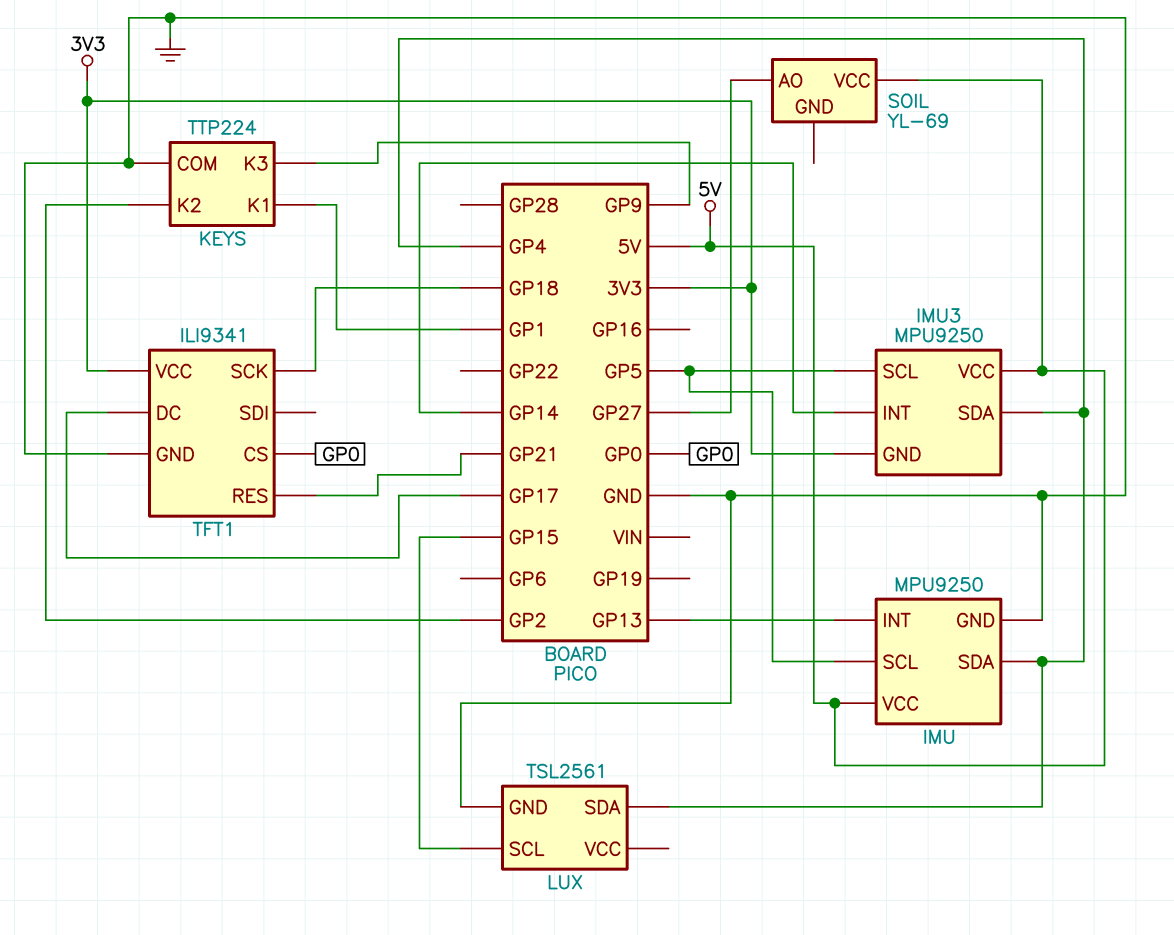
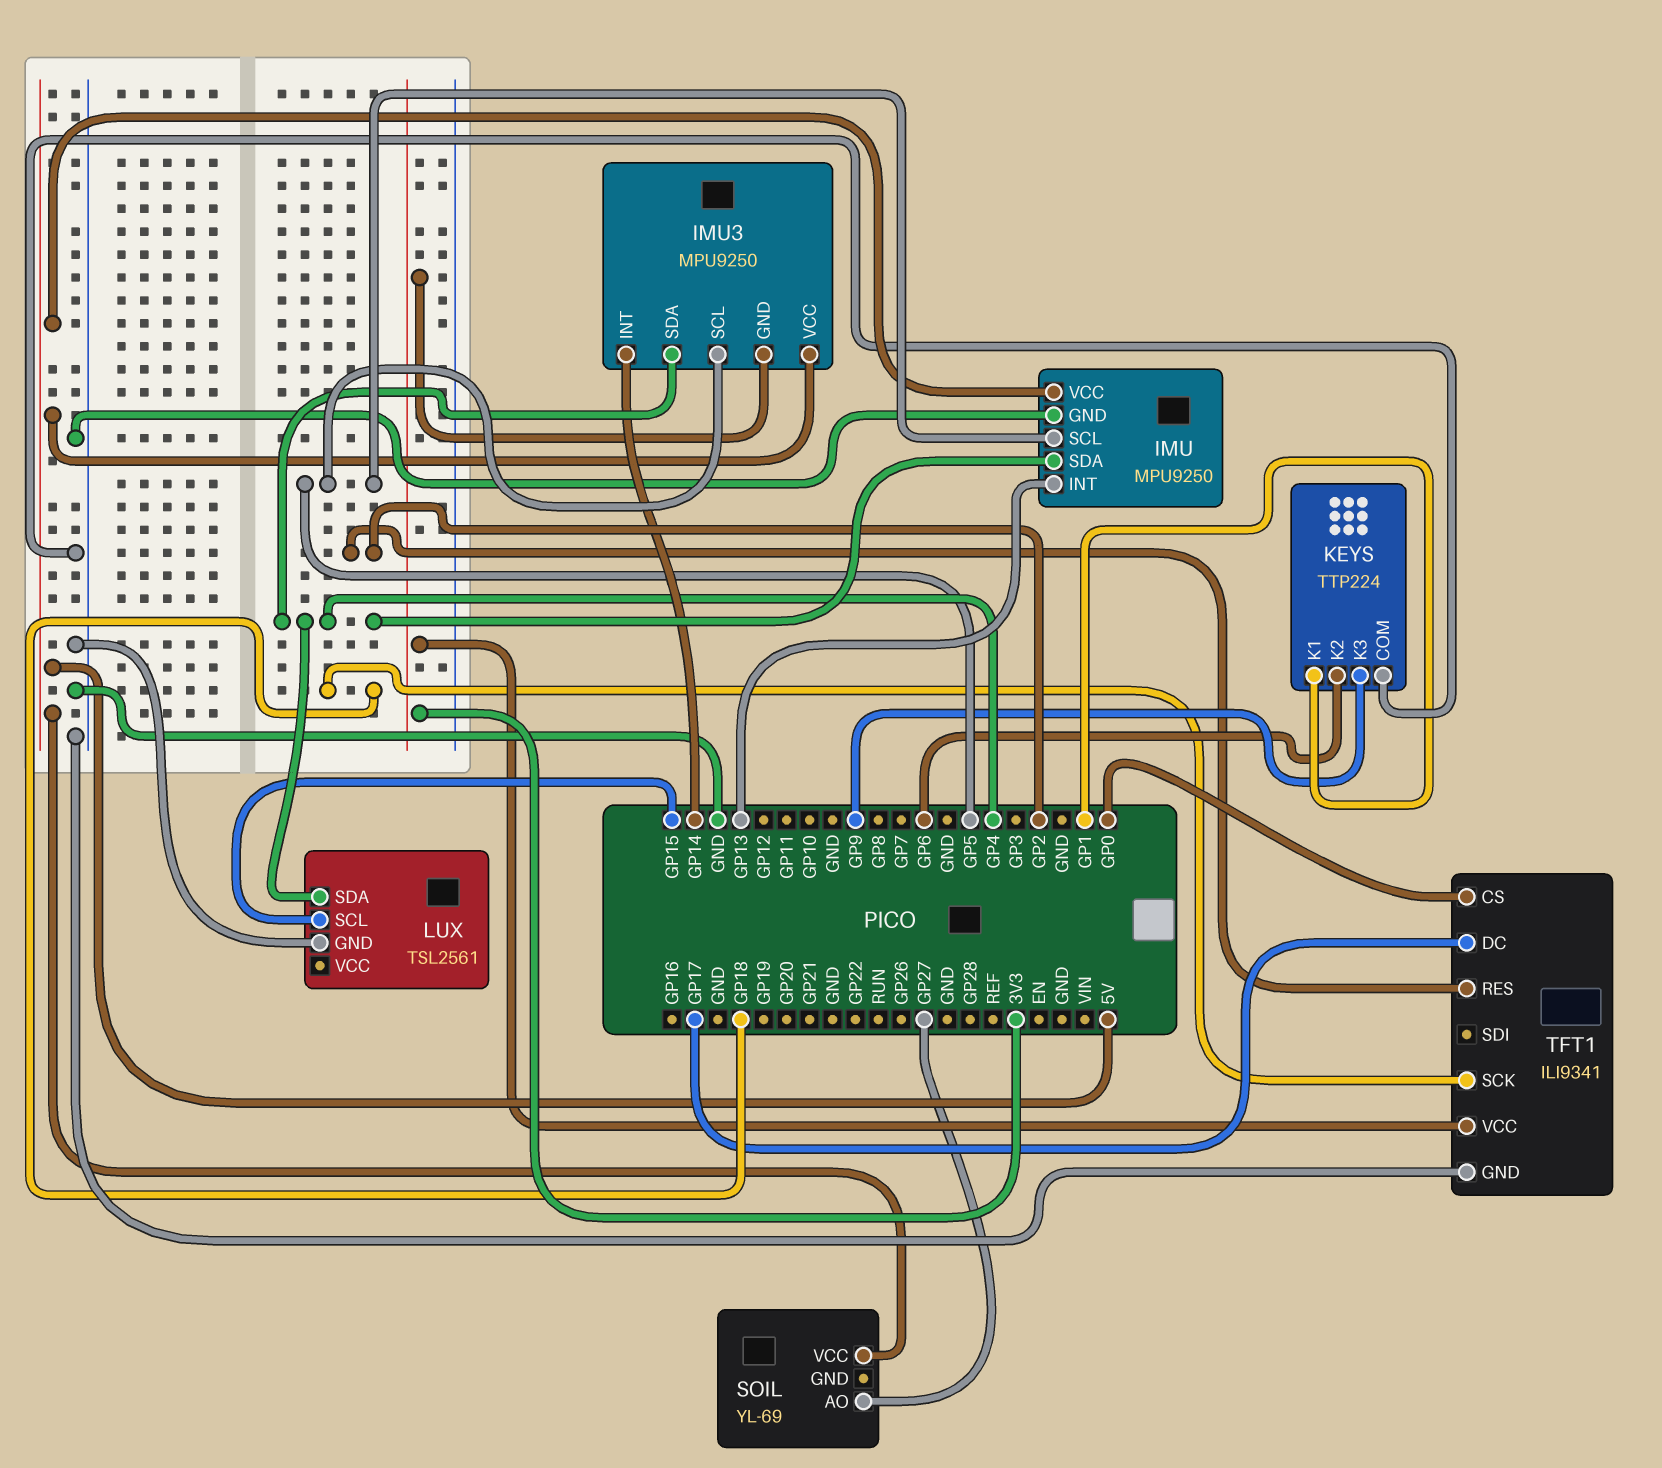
KEYS pin K2: GP2 -> GP6
TFT1 pin RES: GP21 -> GP2

